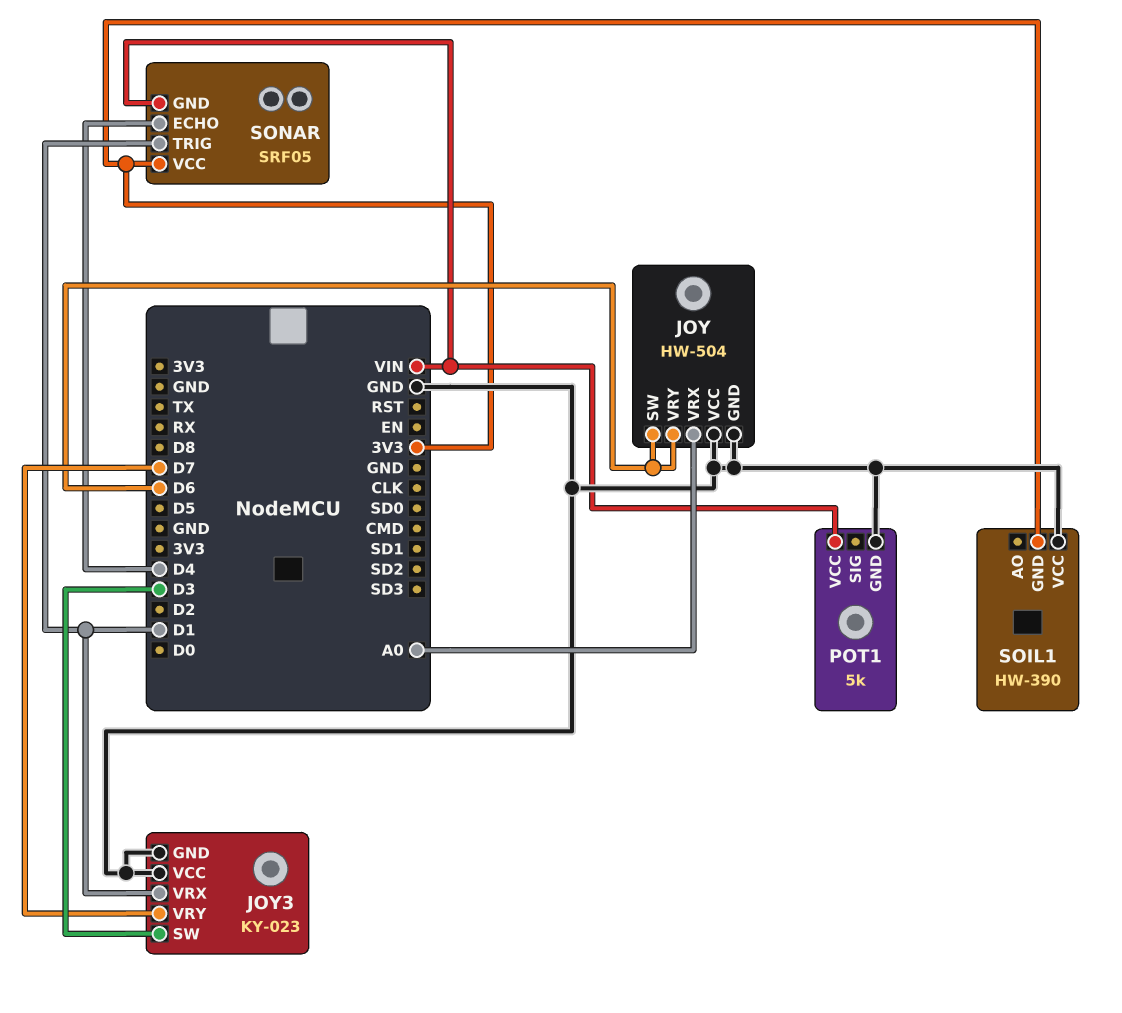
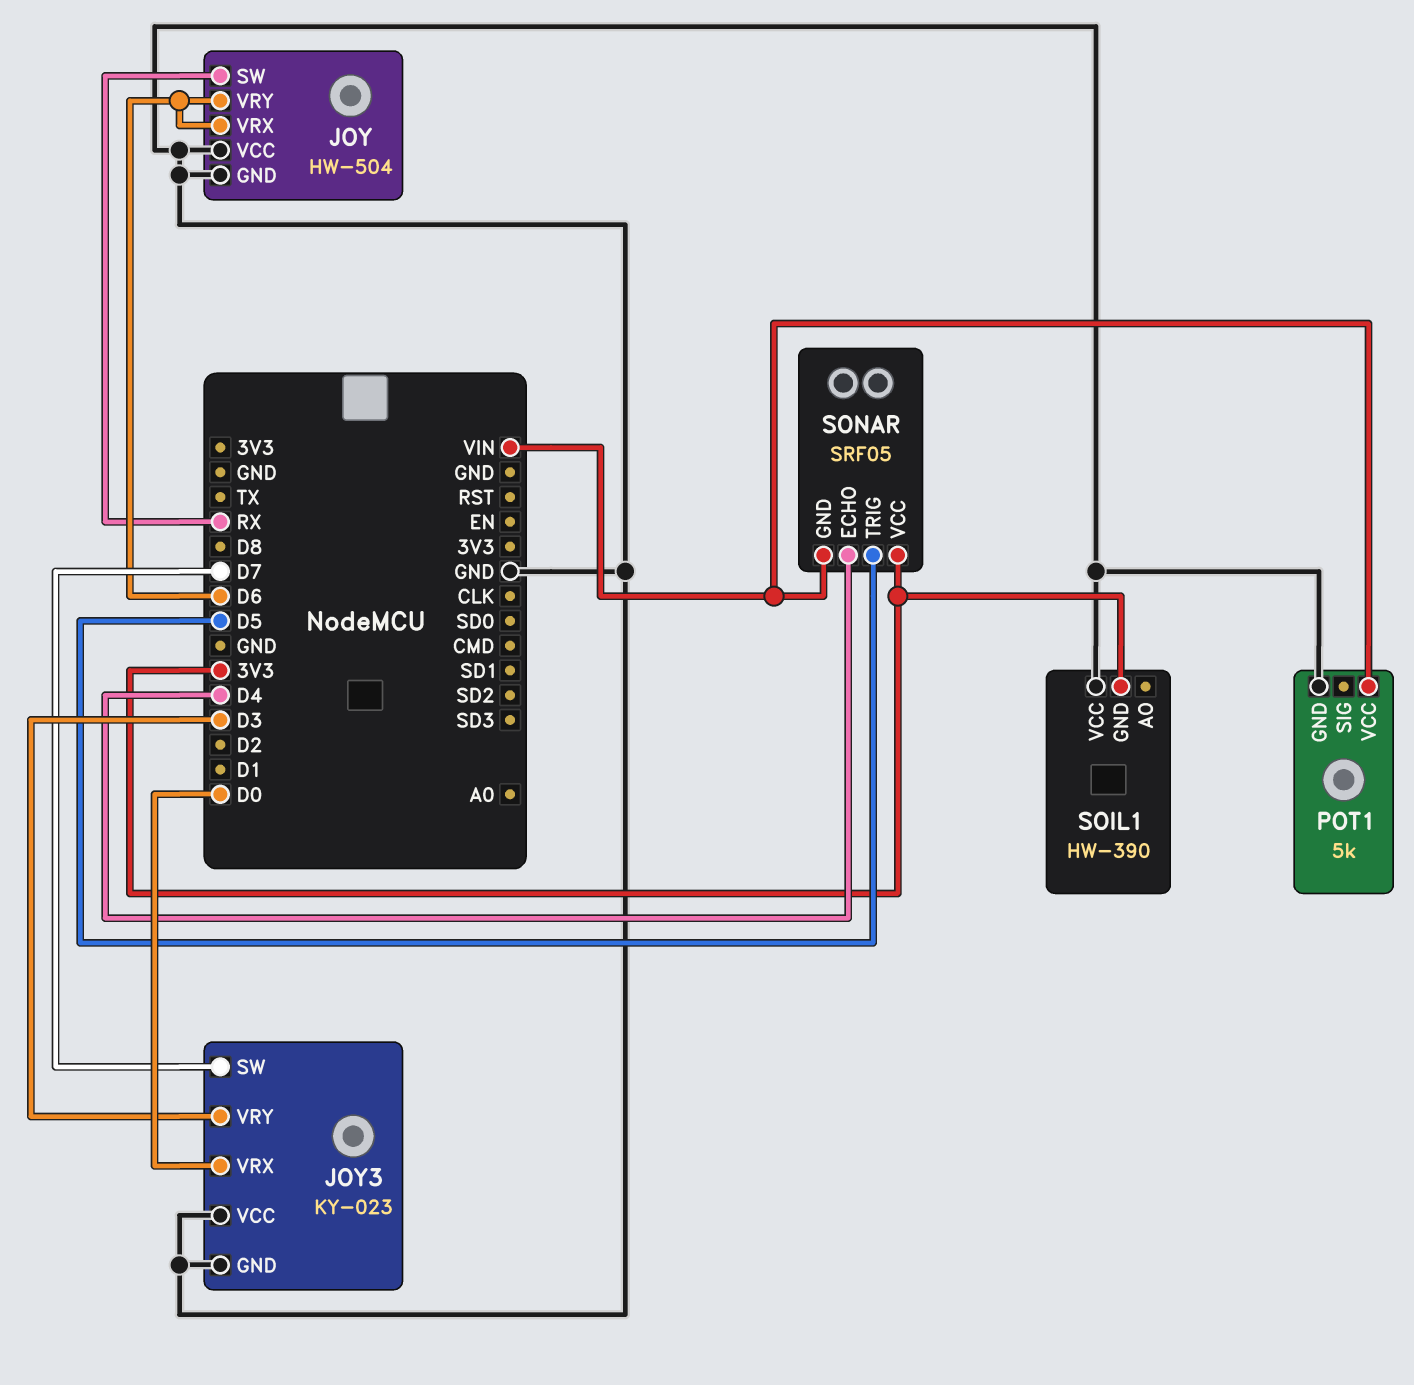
JOY pin SW: D6 -> RX
JOY pin VRX: A0 -> D6
JOY3 pin SW: D3 -> D7
JOY3 pin VRX: D1 -> D0
JOY3 pin VRY: D7 -> D3
SONAR pin TRIG: D1 -> D5

